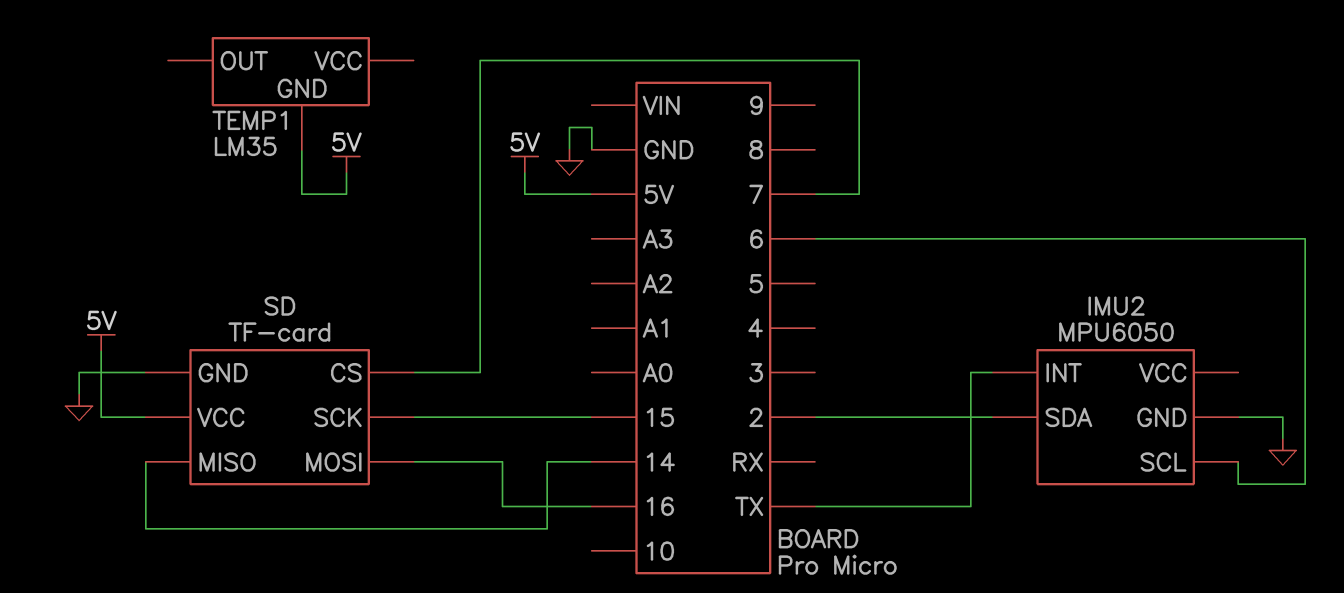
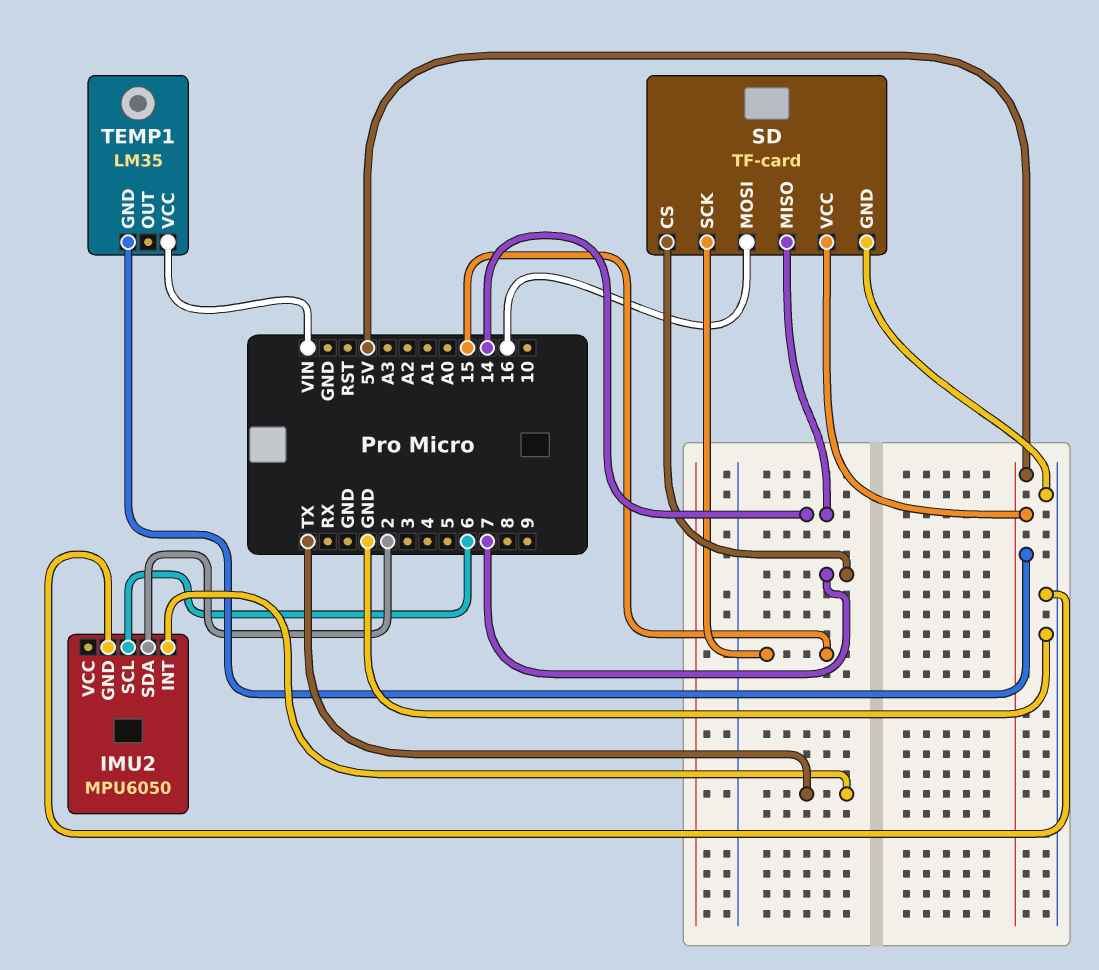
TEMP1 pin VCC: none -> VIN

